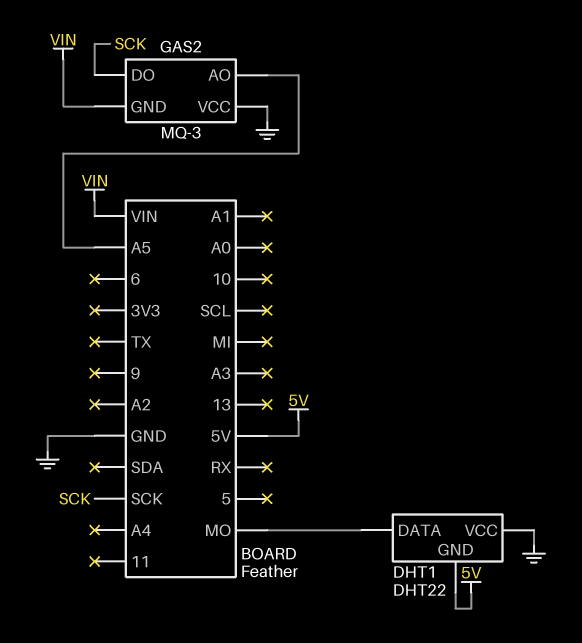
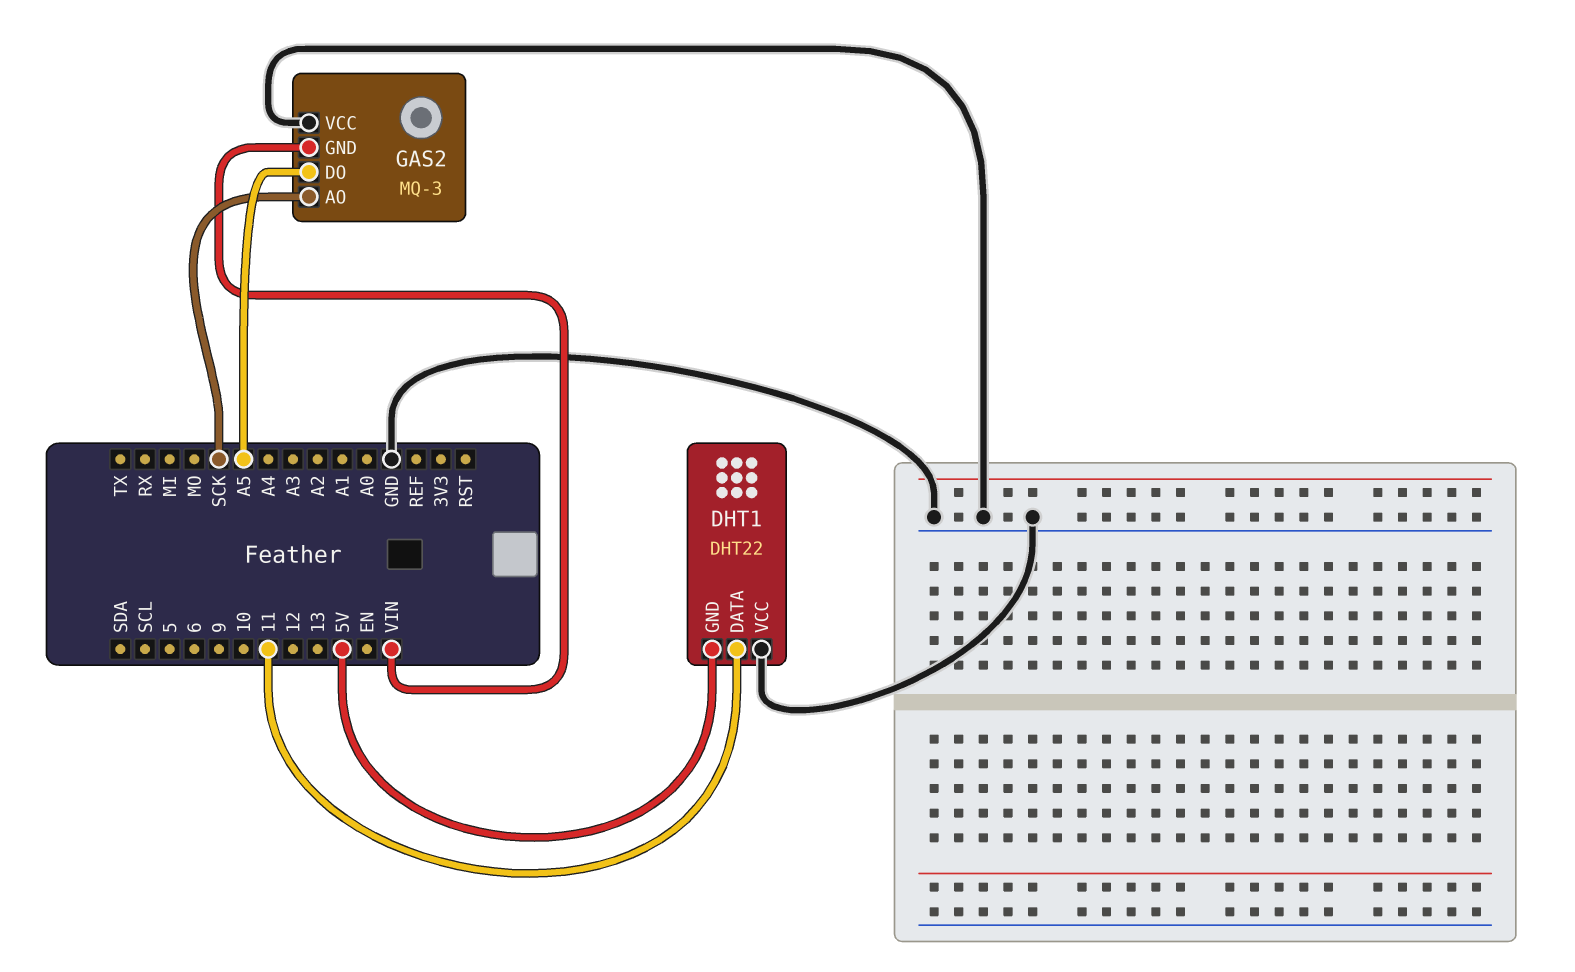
DHT1 pin DATA: MO -> 11
GAS2 pin AO: A5 -> SCK
GAS2 pin DO: SCK -> A5

